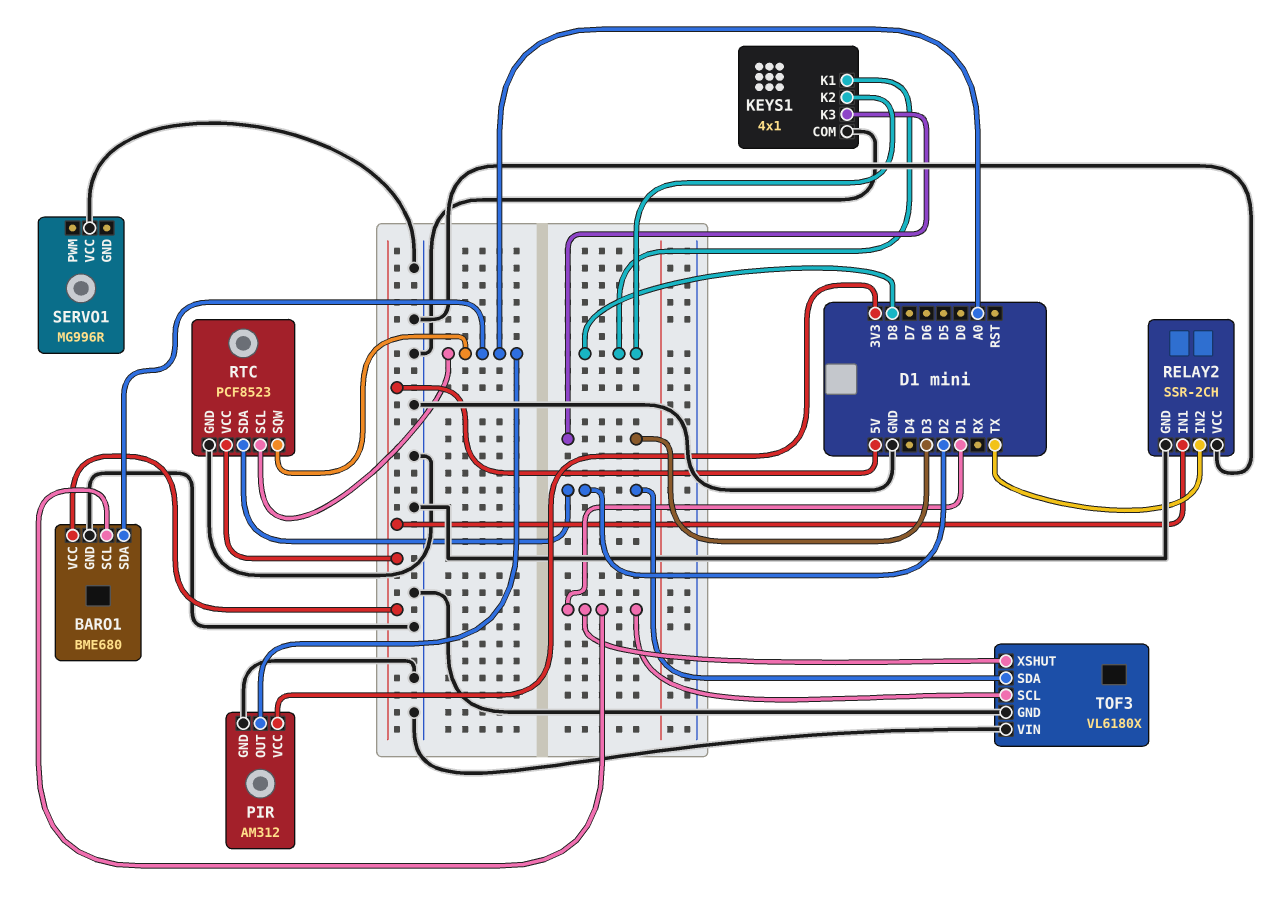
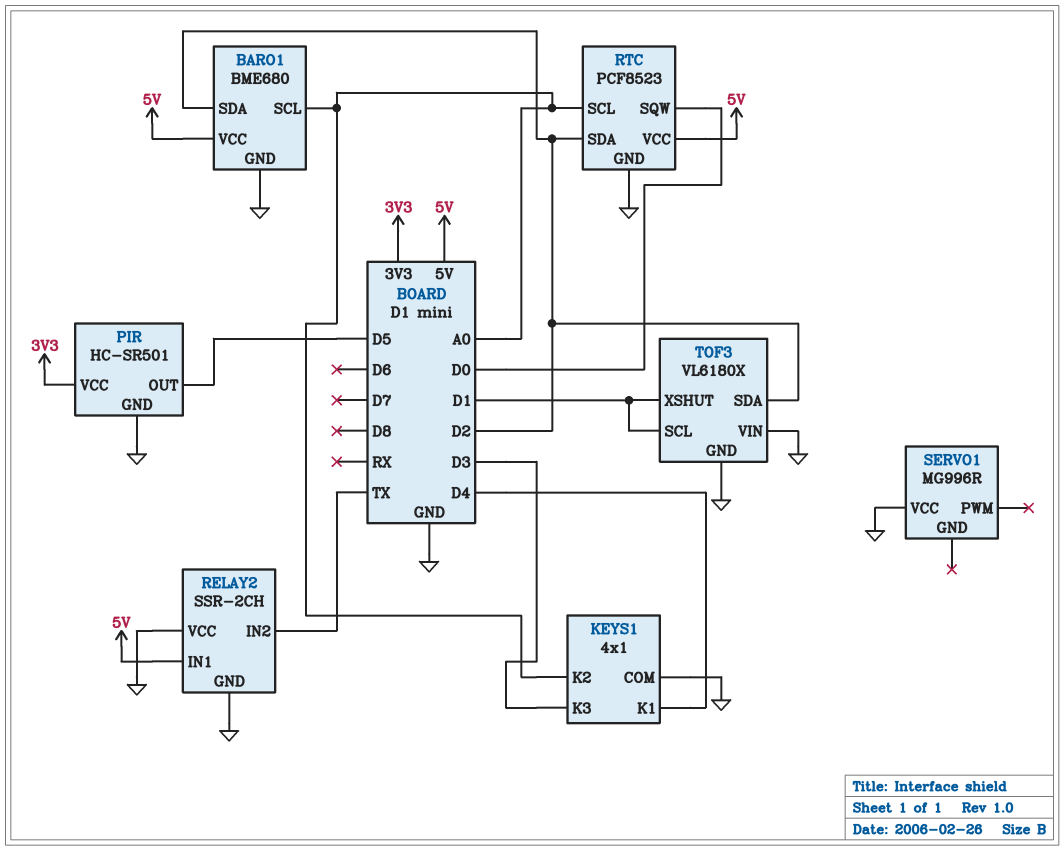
BARO1 pin SCL: D1 -> A0
BARO1 pin SDA: A0 -> D2
KEYS1 pin K1: D8 -> D4
KEYS1 pin K2: D8 -> A0
PIR: AM312 -> HC-SR501
PIR pin OUT: A0 -> D5
RTC pin SQW: A0 -> D0

